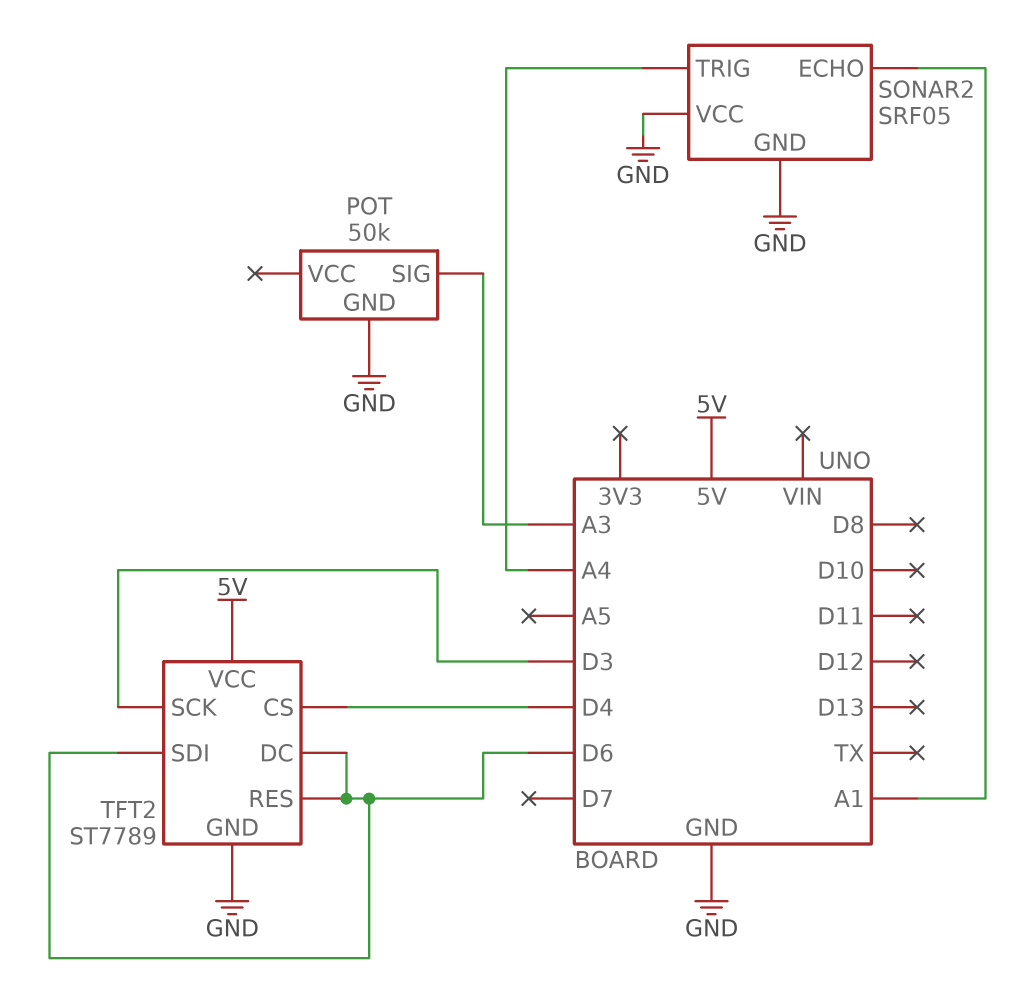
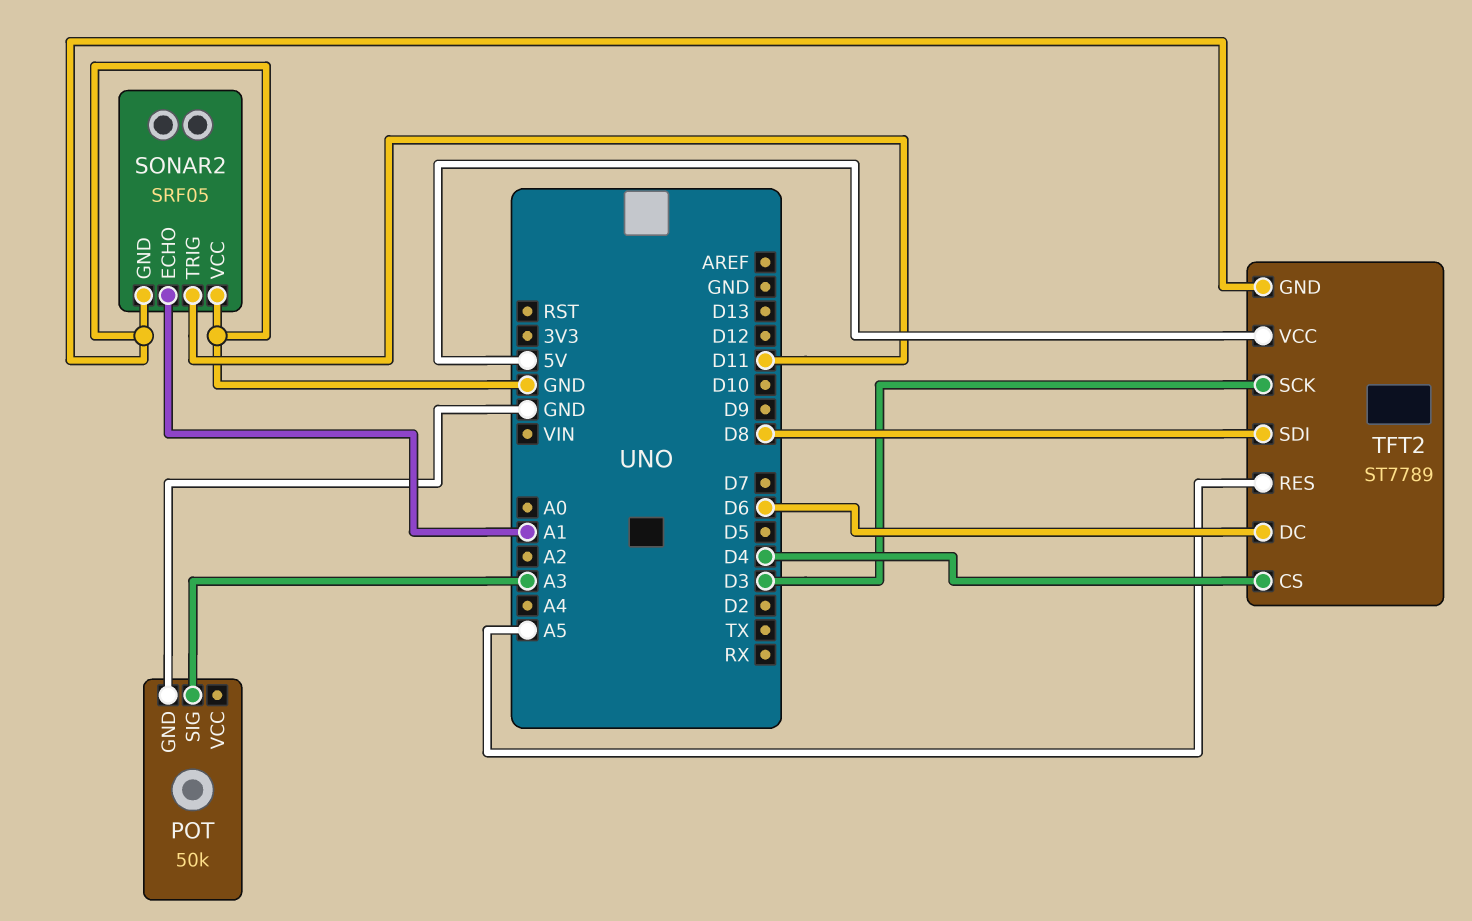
SONAR2 pin TRIG: A4 -> D11
TFT2 pin RES: D6 -> A5
TFT2 pin SDI: D6 -> D8

